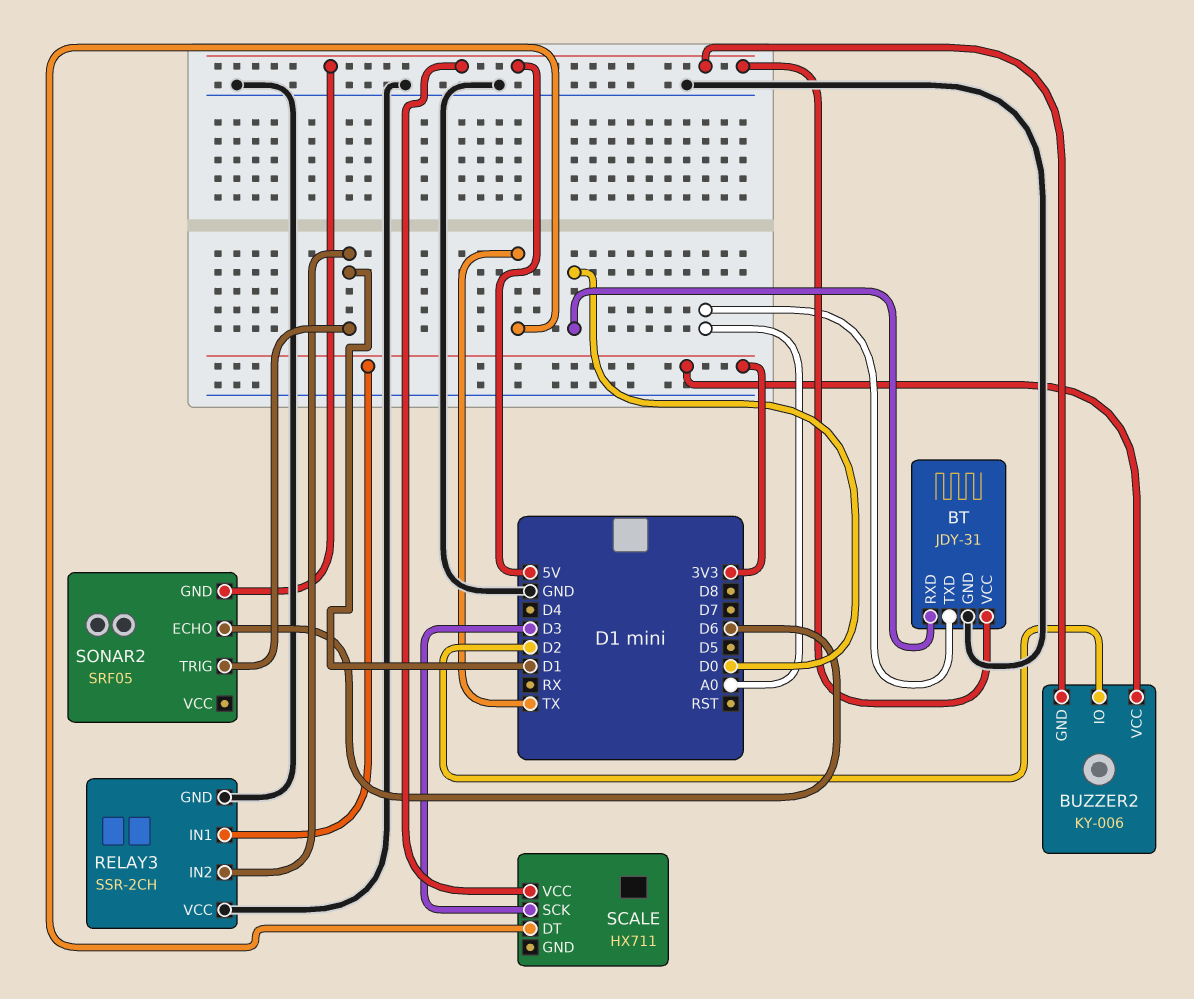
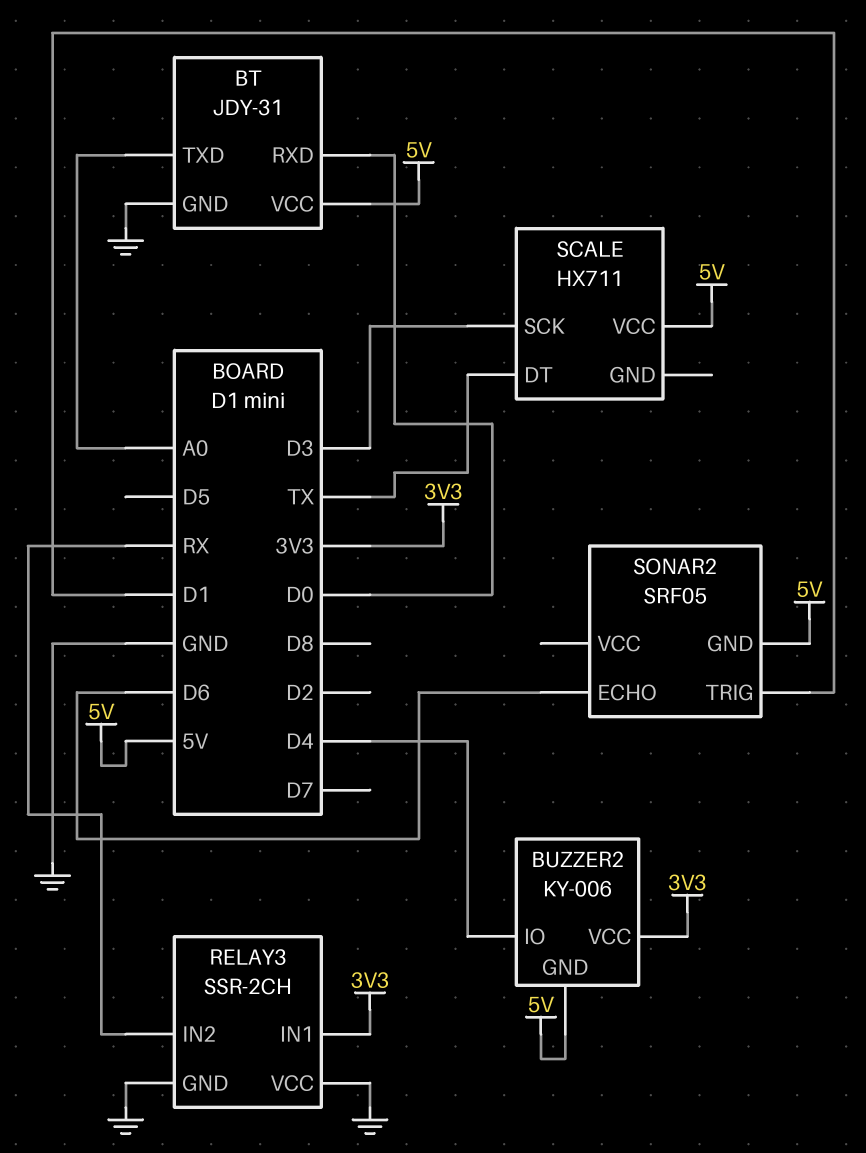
BUZZER2 pin IO: D2 -> D4
RELAY3 pin IN2: D1 -> RX

